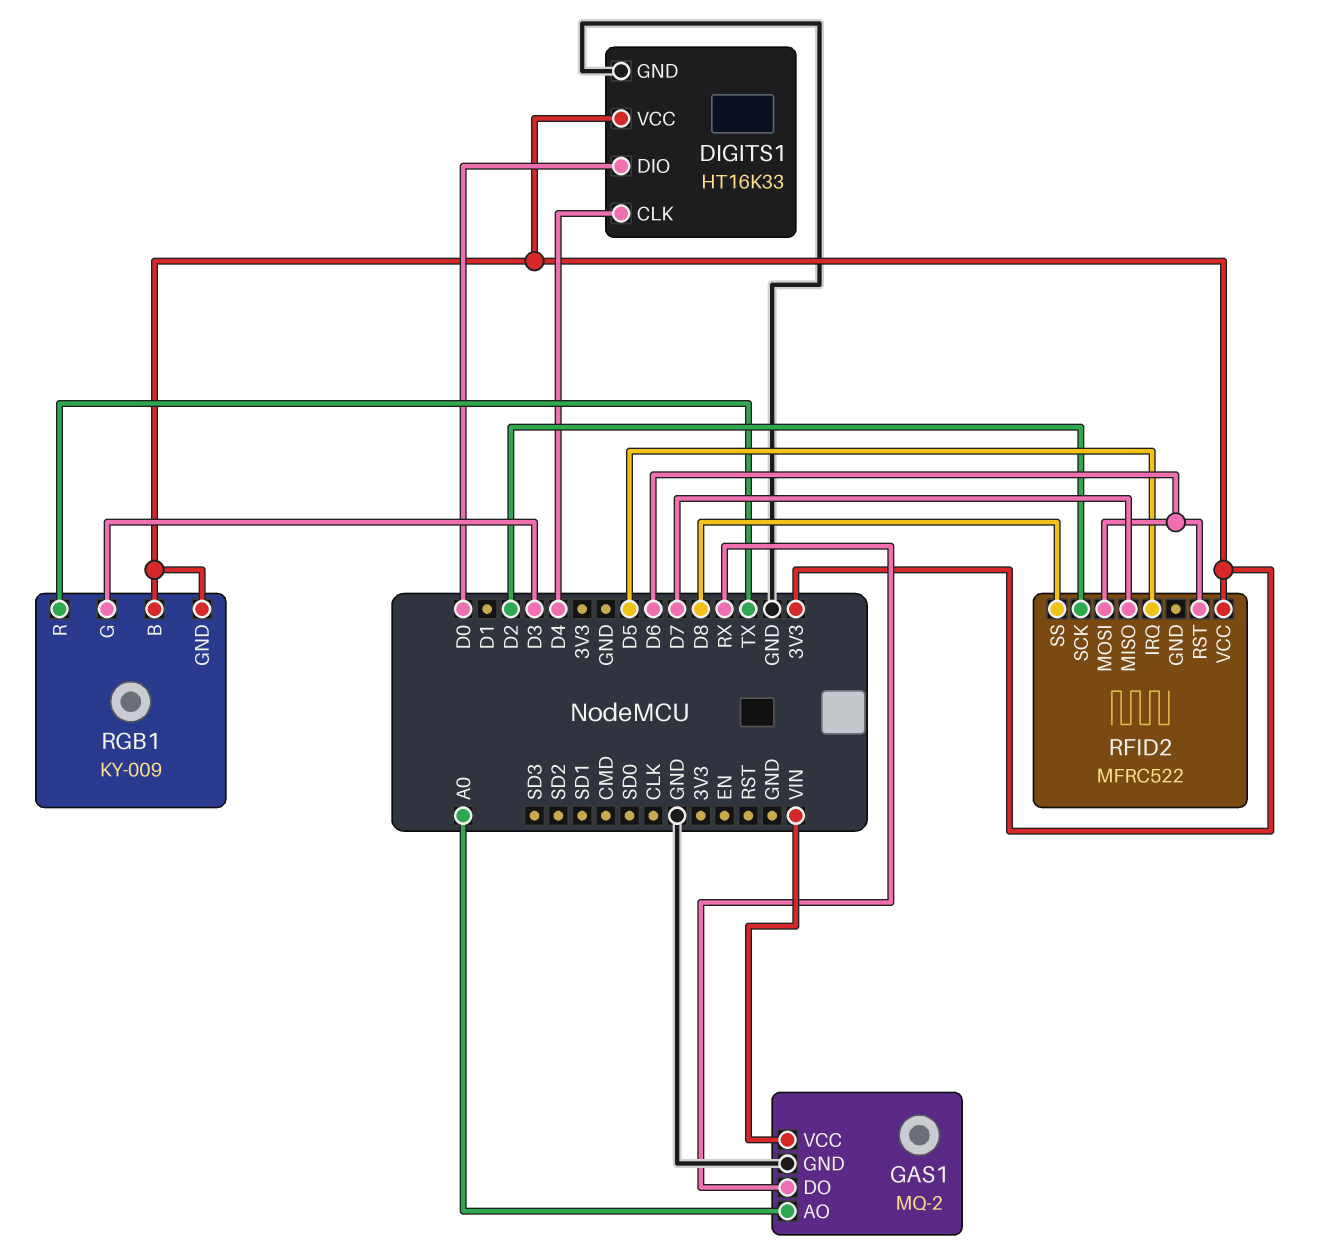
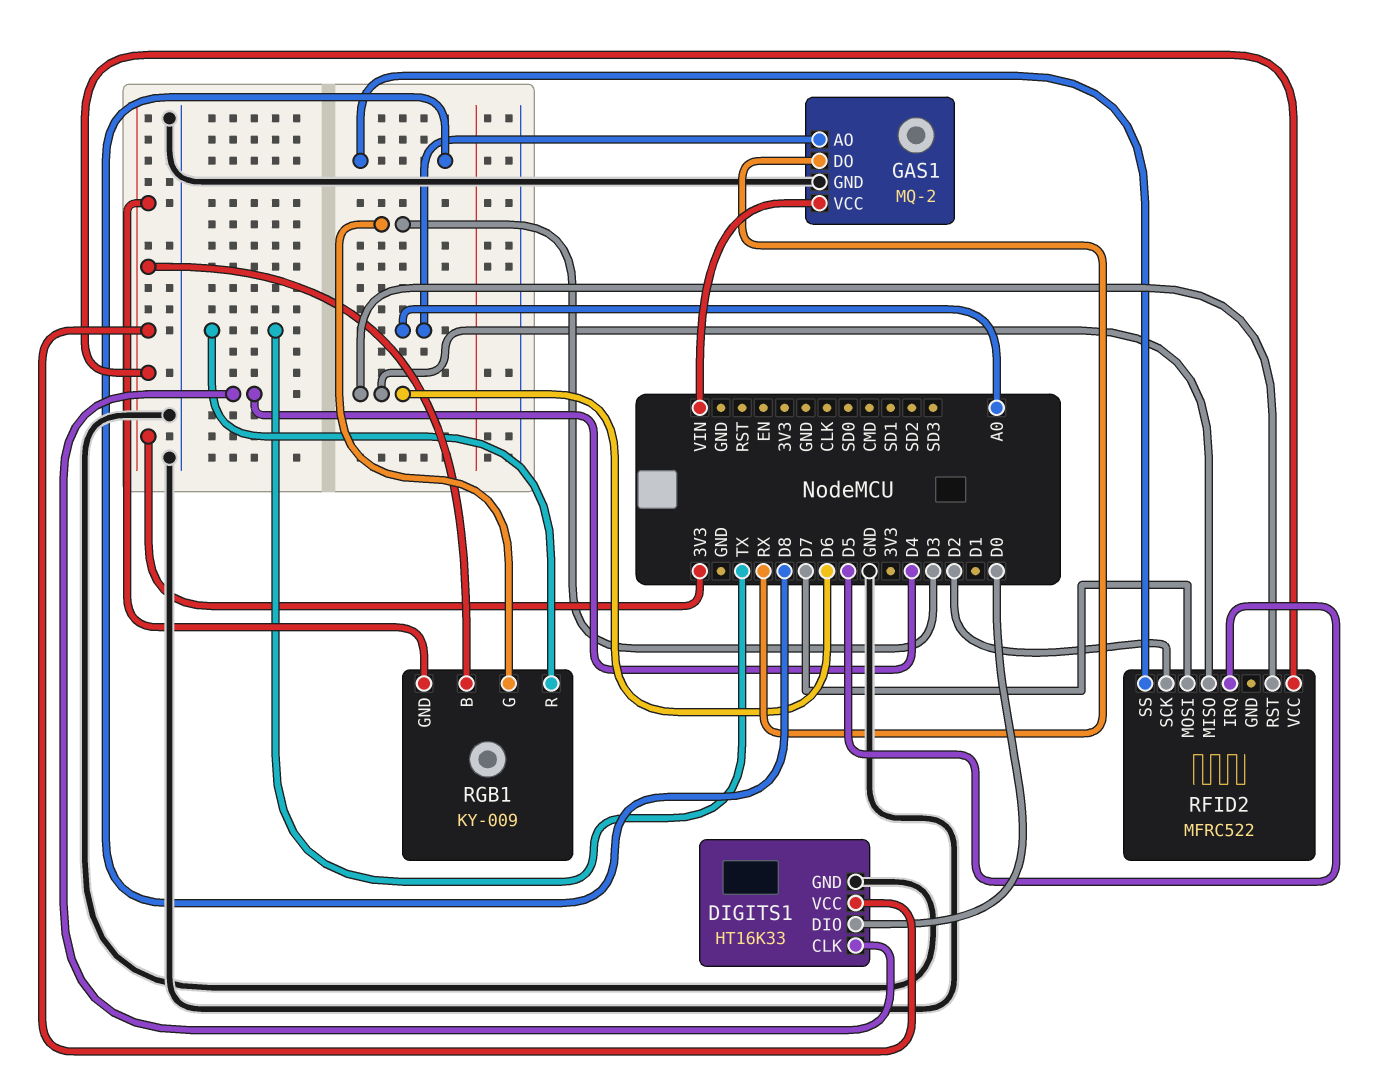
RFID2 pin MISO: D7 -> D6
RFID2 pin MOSI: D6 -> D7

